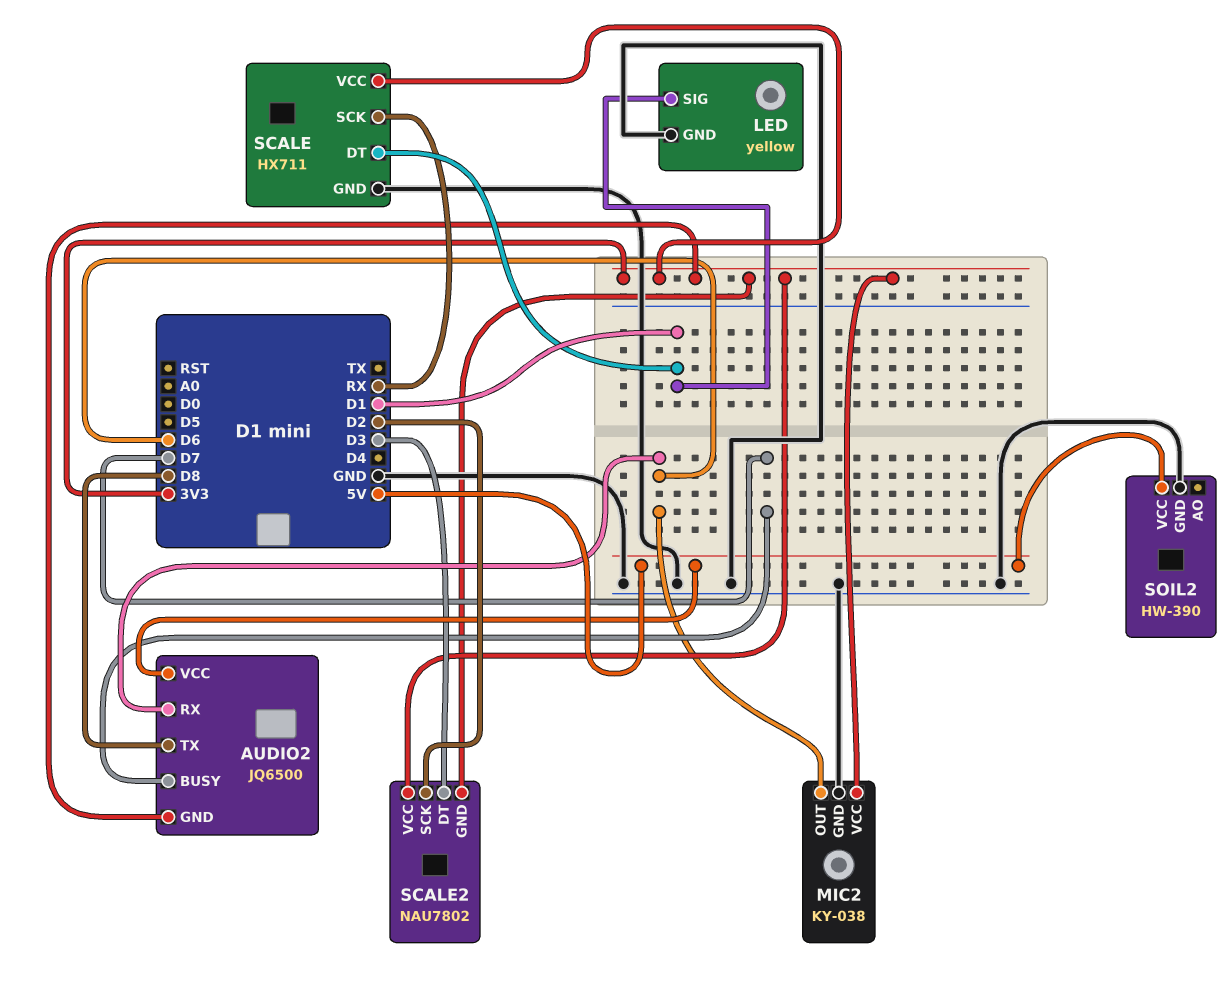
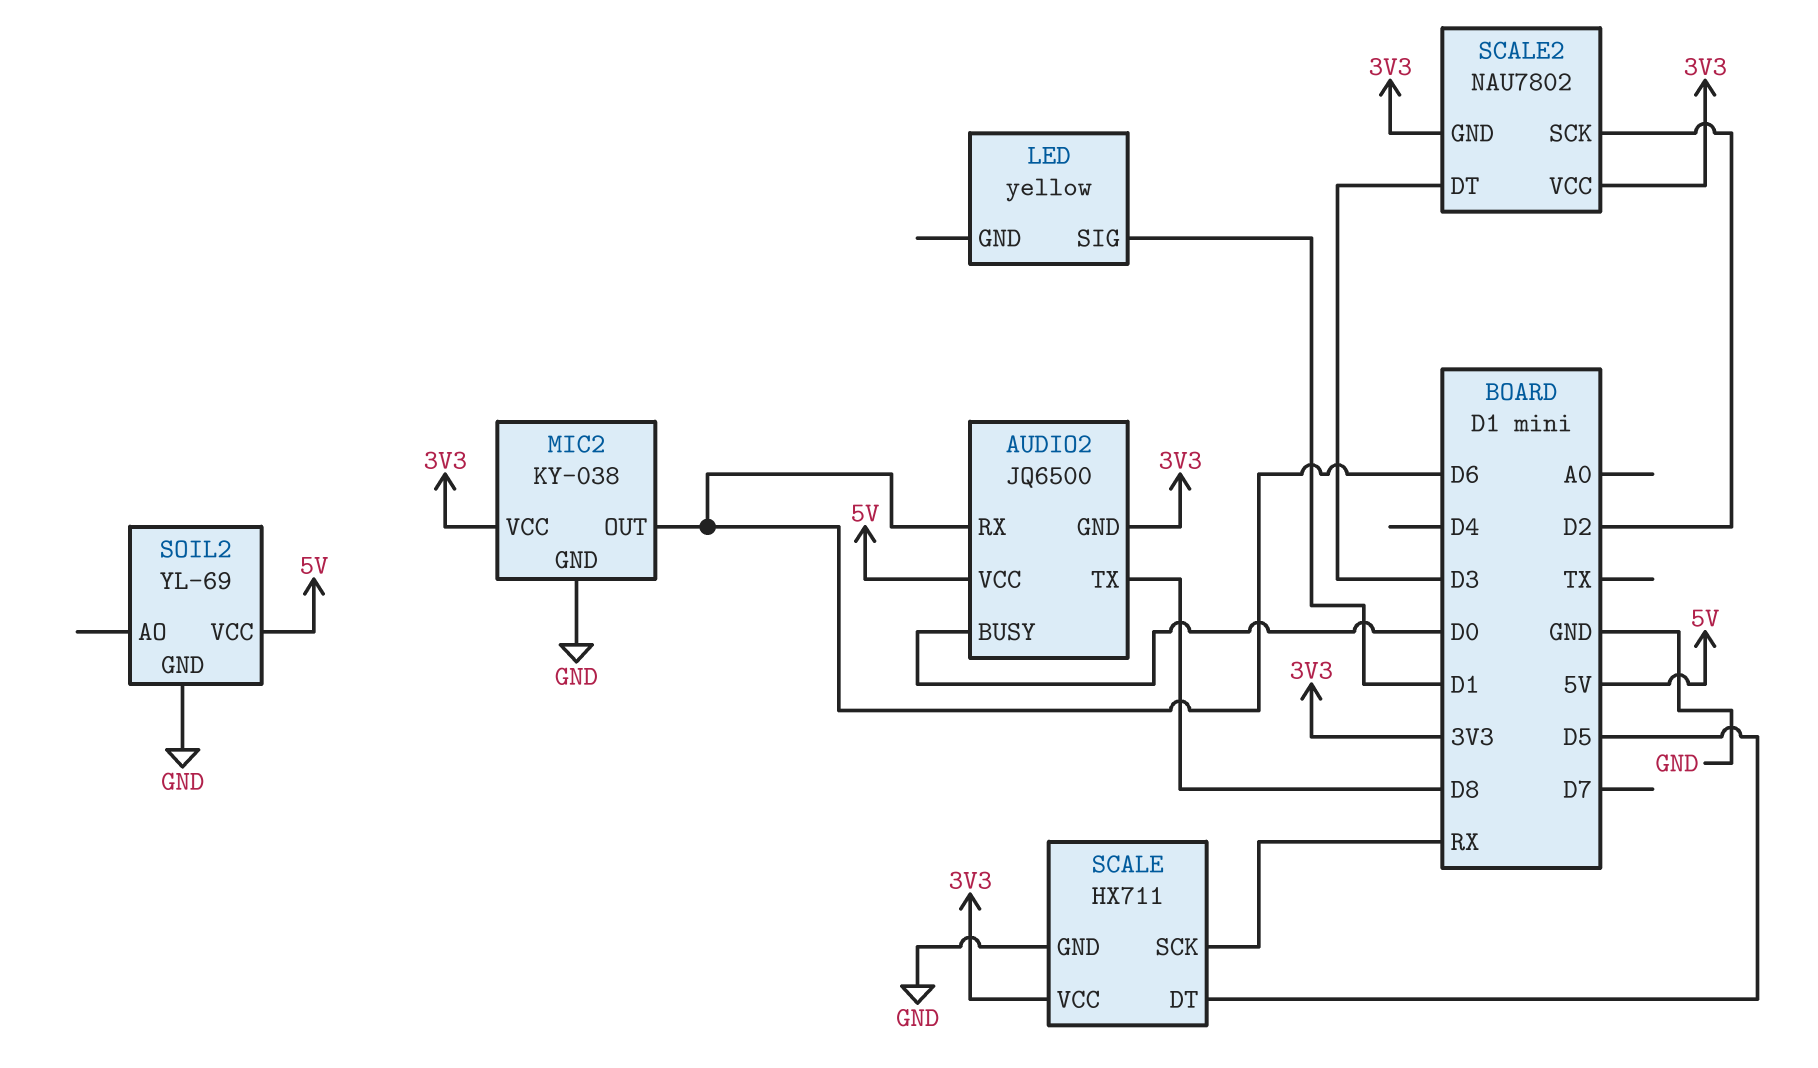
AUDIO2 pin BUSY: D7 -> D0
LED pin GND: GND -> none
SCALE pin DT: D1 -> D5
SOIL2: HW-390 -> YL-69

